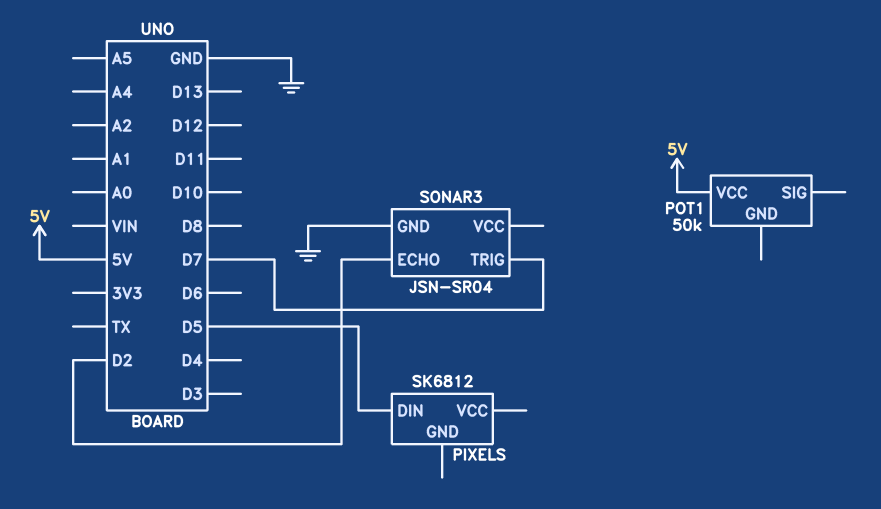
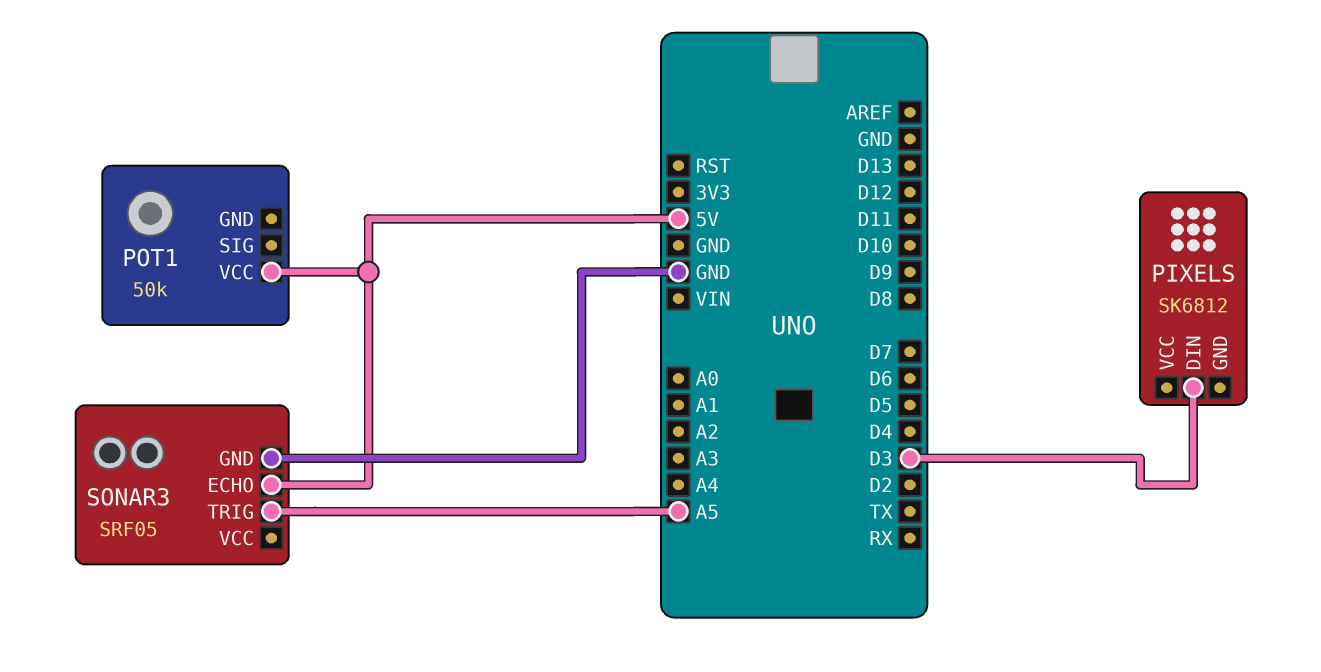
PIXELS pin DIN: D5 -> D3
SONAR3: JSN-SR04 -> SRF05
SONAR3 pin ECHO: D2 -> 5V
SONAR3 pin TRIG: D7 -> A5

